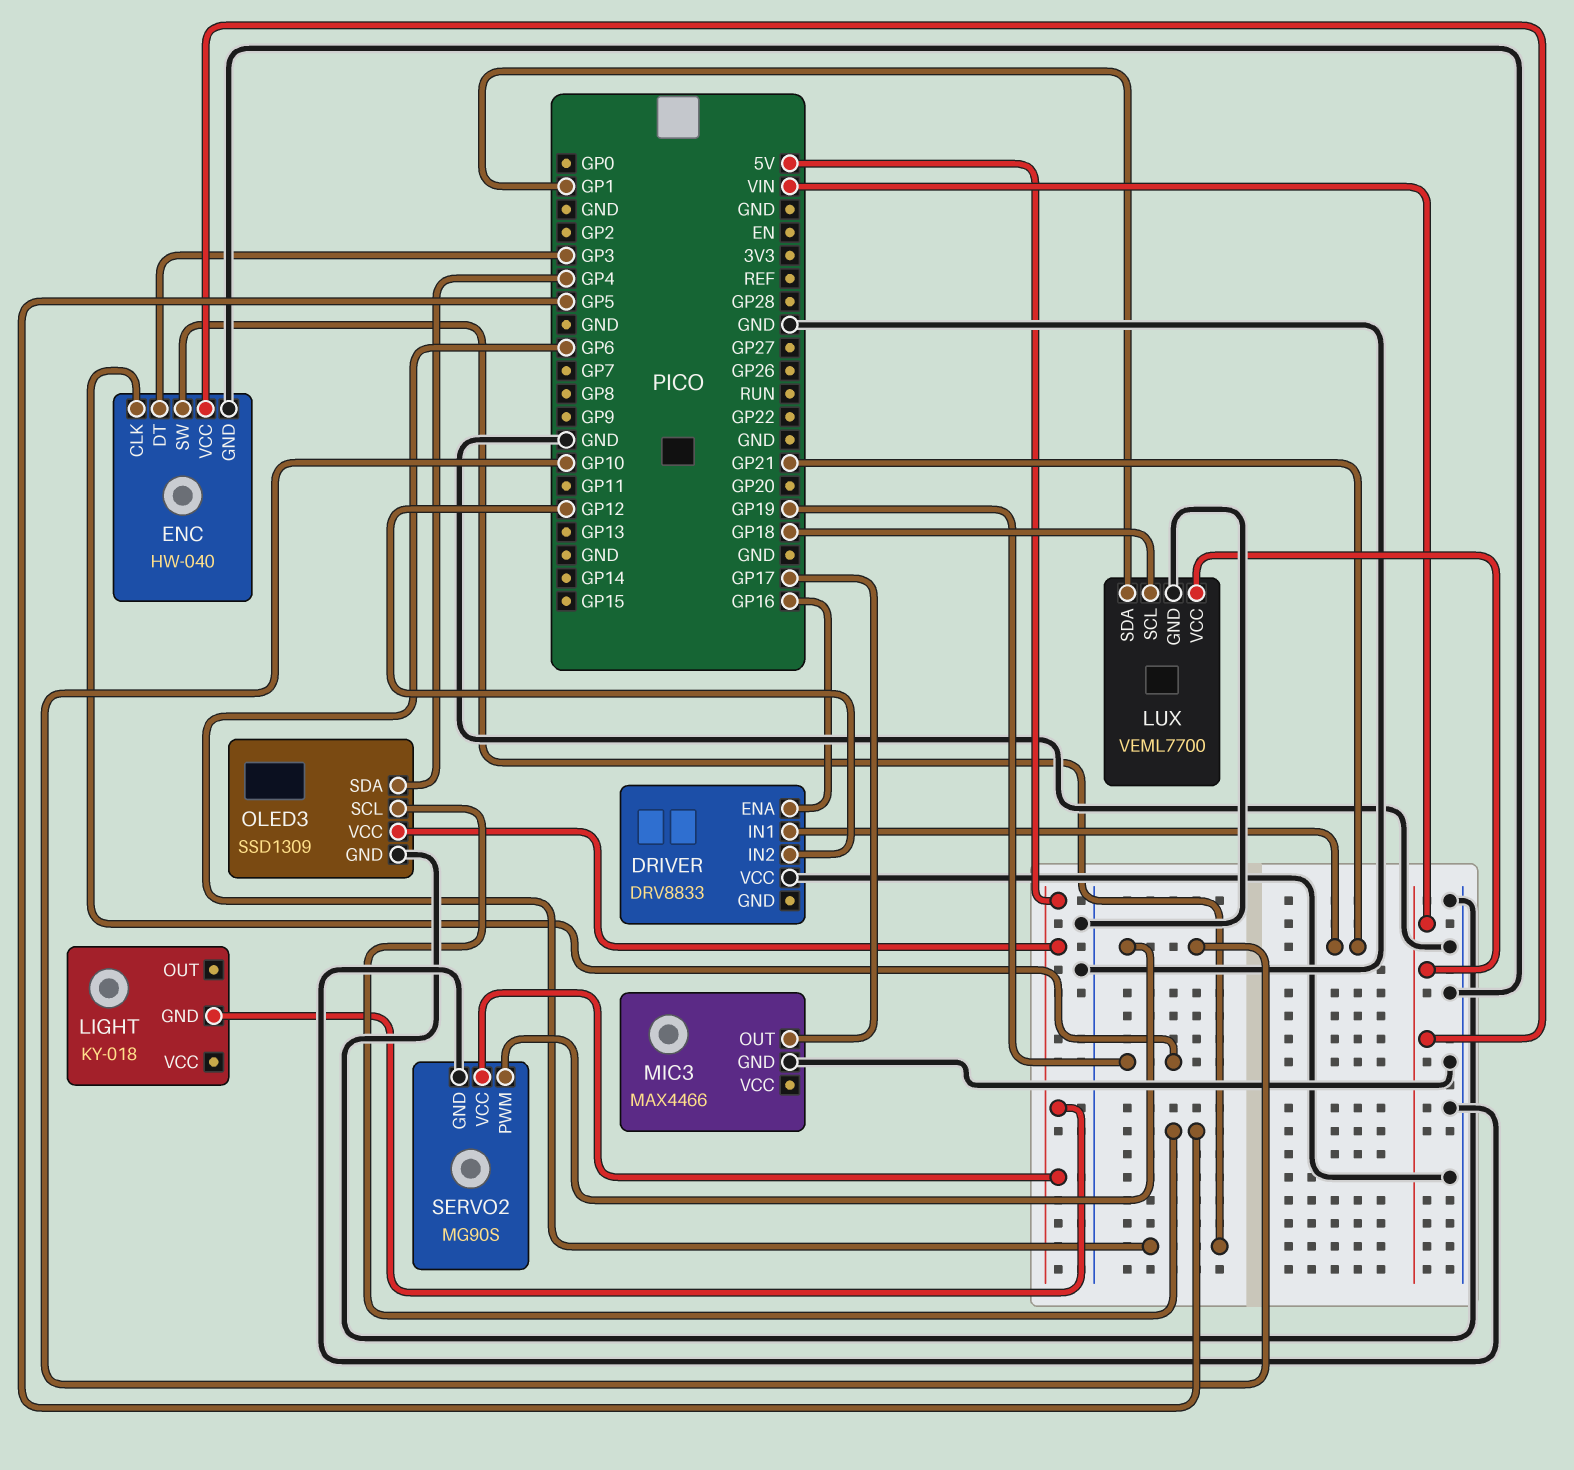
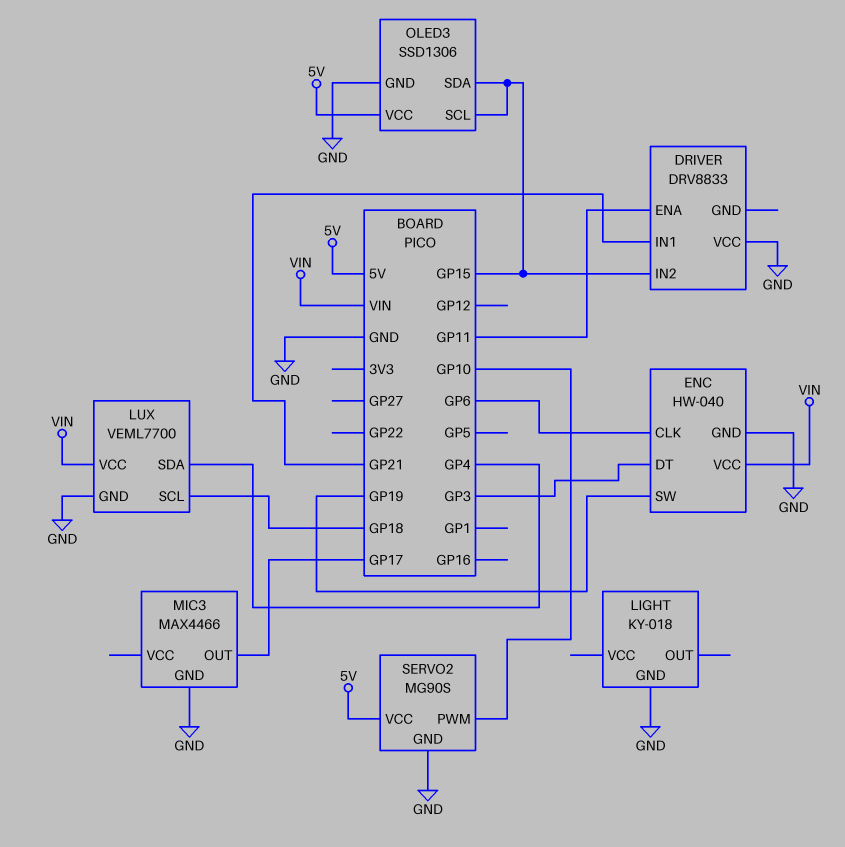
DRIVER pin ENA: GP16 -> GP11
DRIVER pin IN2: GP12 -> GP15
ENC pin CLK: GP19 -> GP6
ENC pin SW: GP6 -> GP19
LIGHT pin GND: 5V -> GND
LUX pin SDA: GP1 -> GP4
OLED3: SSD1309 -> SSD1306
OLED3 pin SCL: GP5 -> GP15
OLED3 pin SDA: GP4 -> GP15

